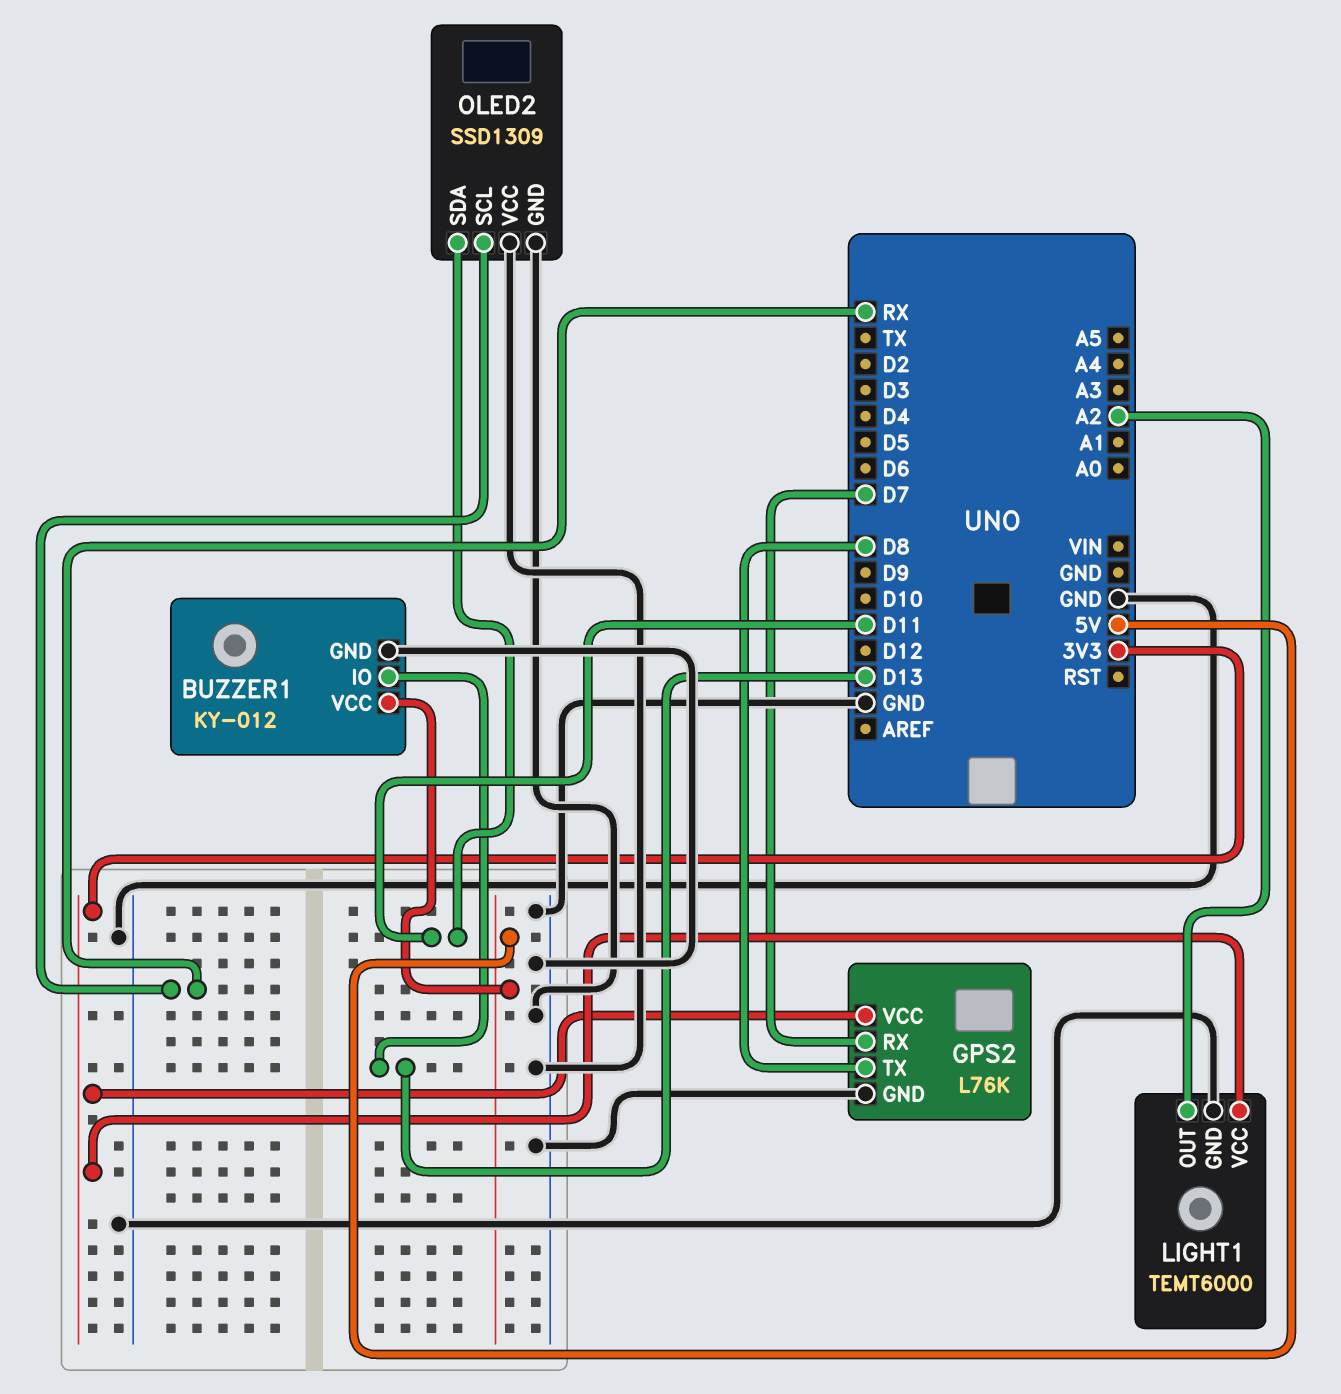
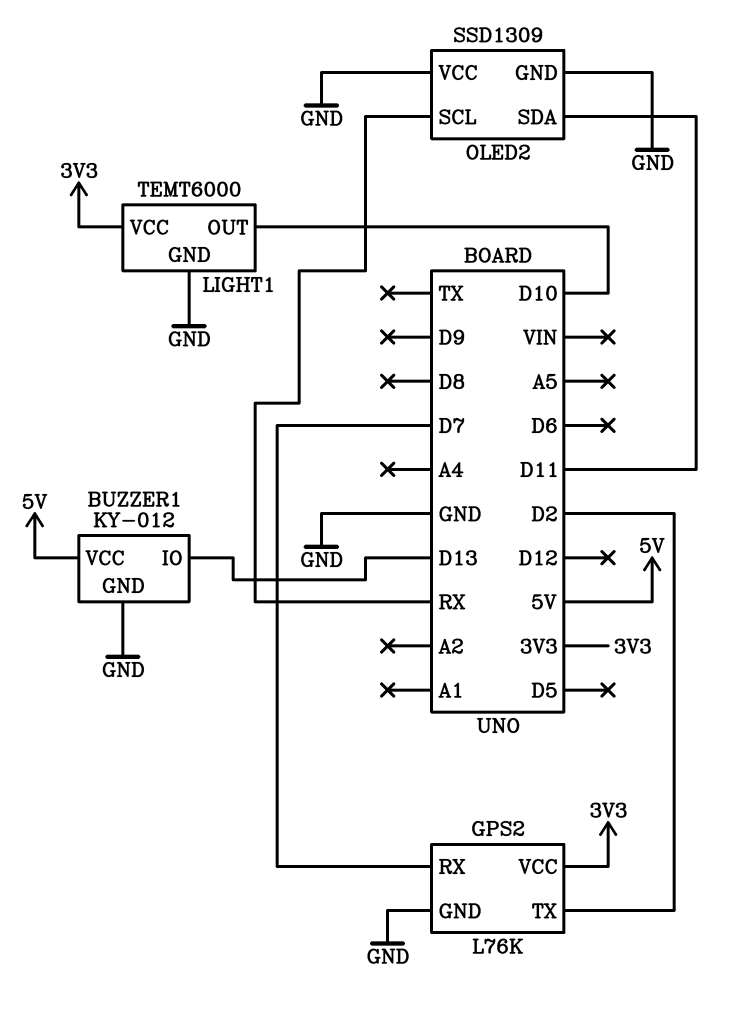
GPS2 pin TX: D8 -> D2
LIGHT1 pin OUT: A2 -> D10

